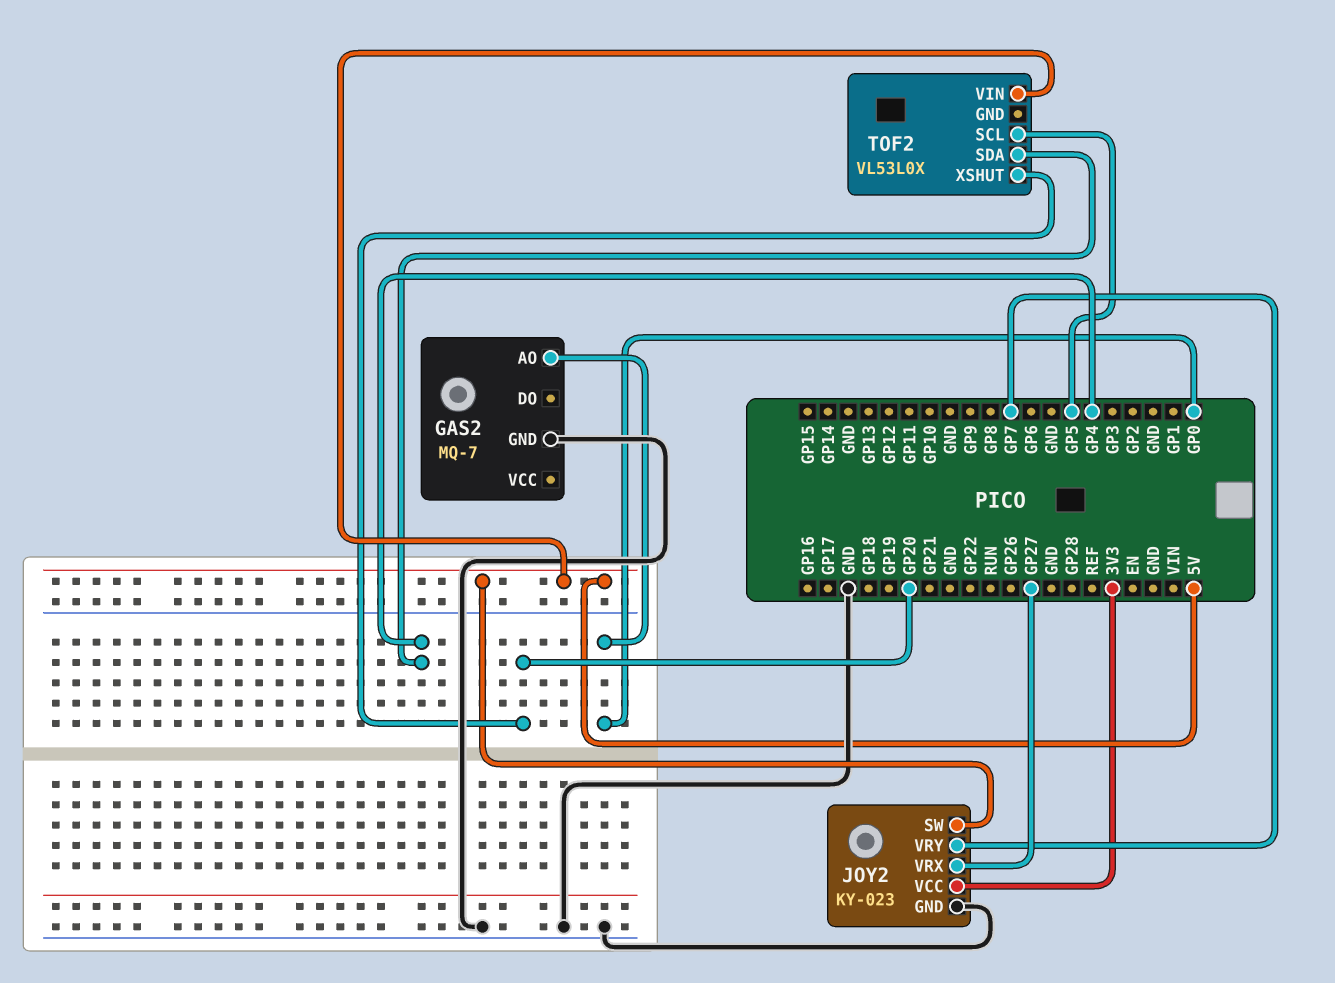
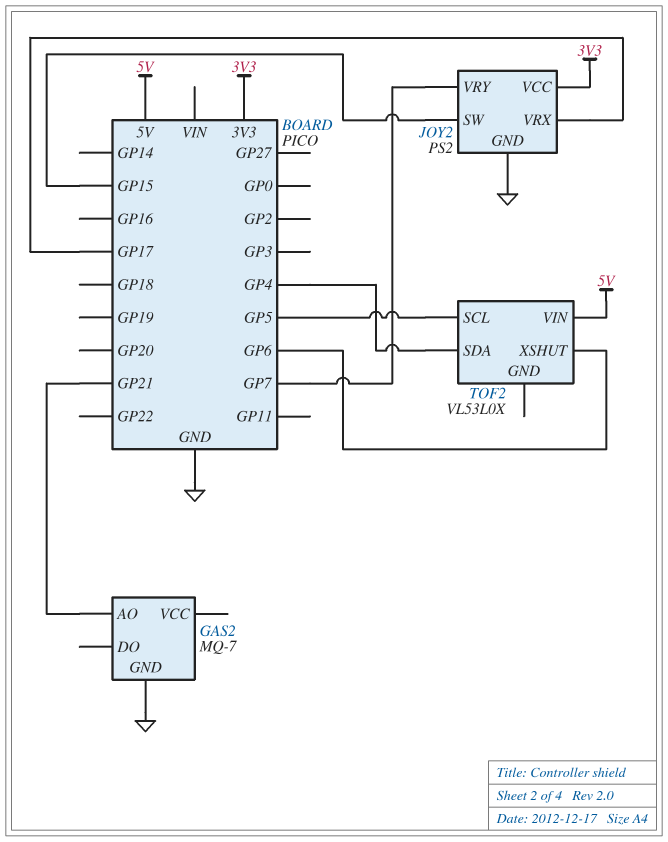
GAS2 pin AO: GP0 -> GP21
JOY2: KY-023 -> PS2
JOY2 pin SW: 5V -> GP15
JOY2 pin VRX: GP27 -> GP17
TOF2 pin XSHUT: GP20 -> GP6

